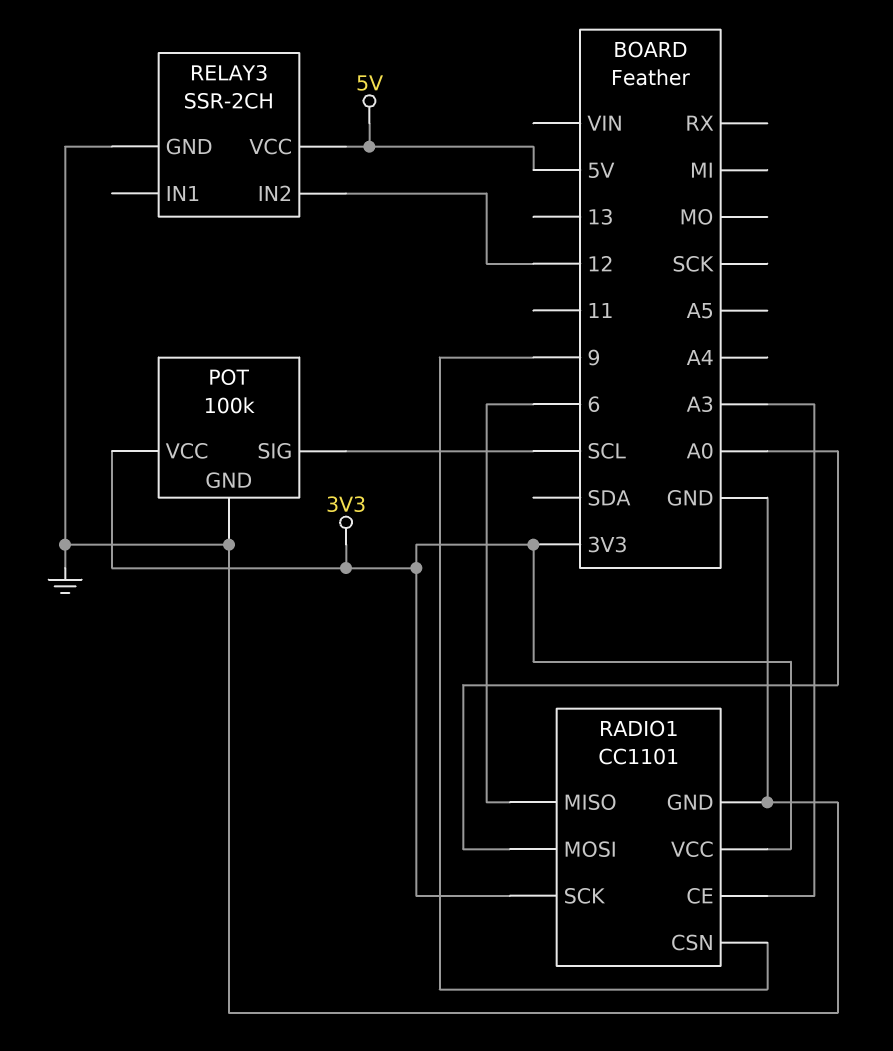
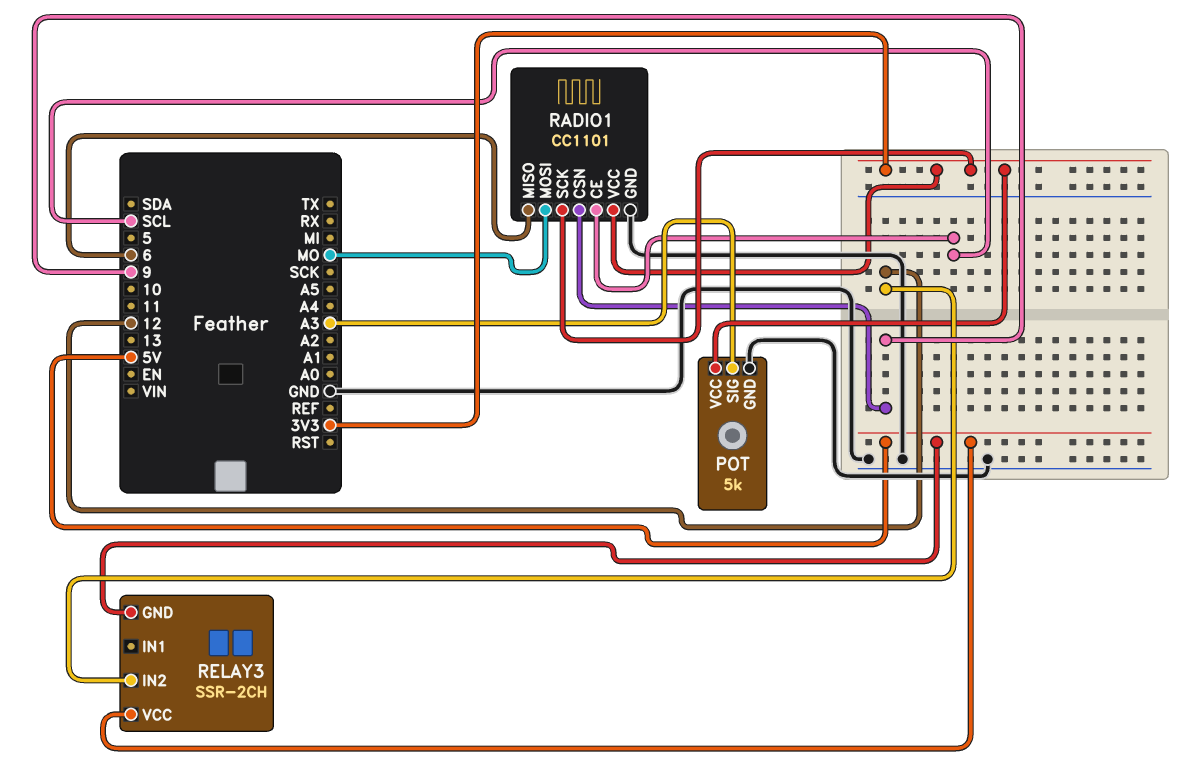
POT: 100k -> 5k
POT pin SIG: SCL -> A3
RADIO1 pin CE: A3 -> SCL
RADIO1 pin MOSI: A0 -> MO
RELAY3 pin GND: GND -> 5V

